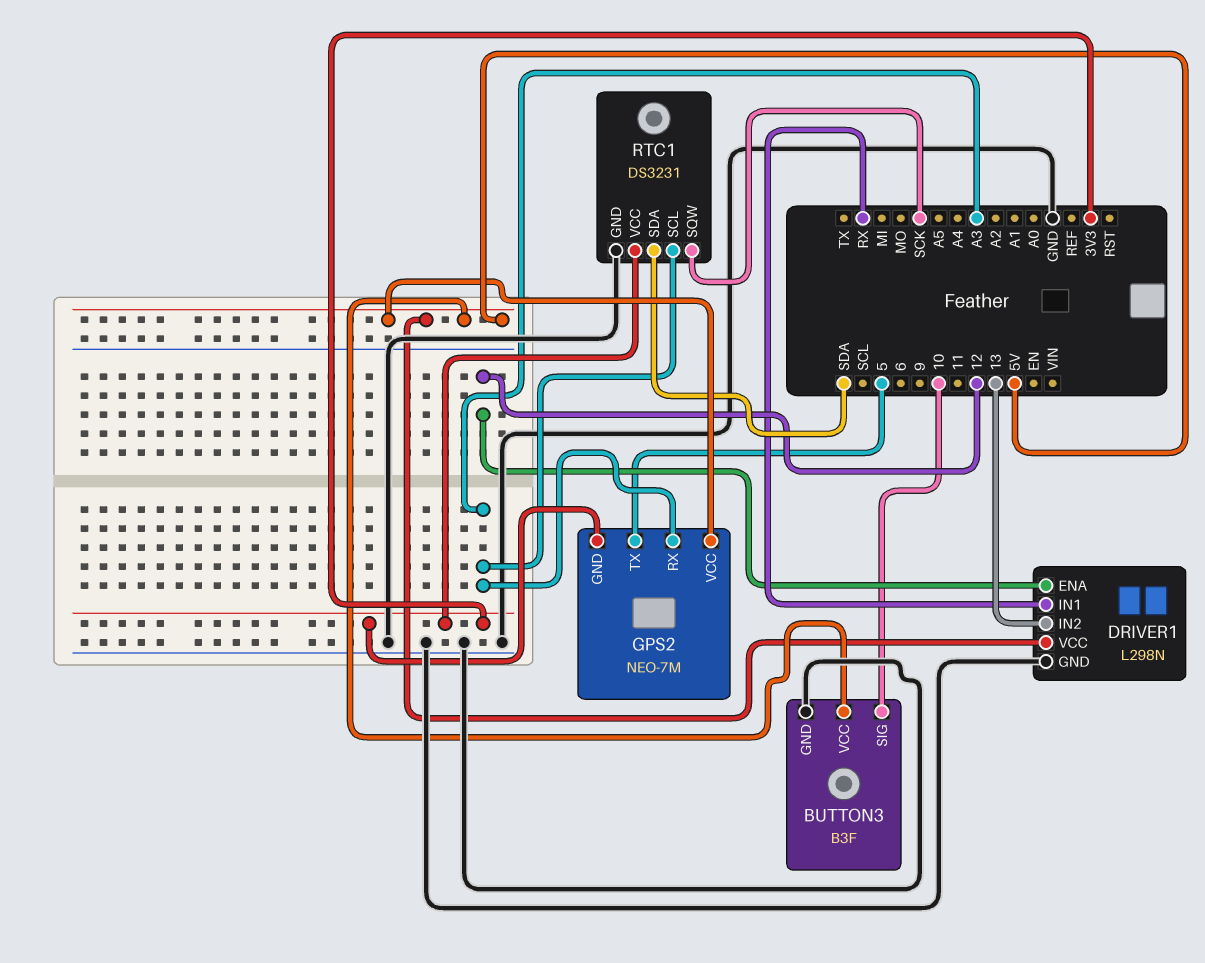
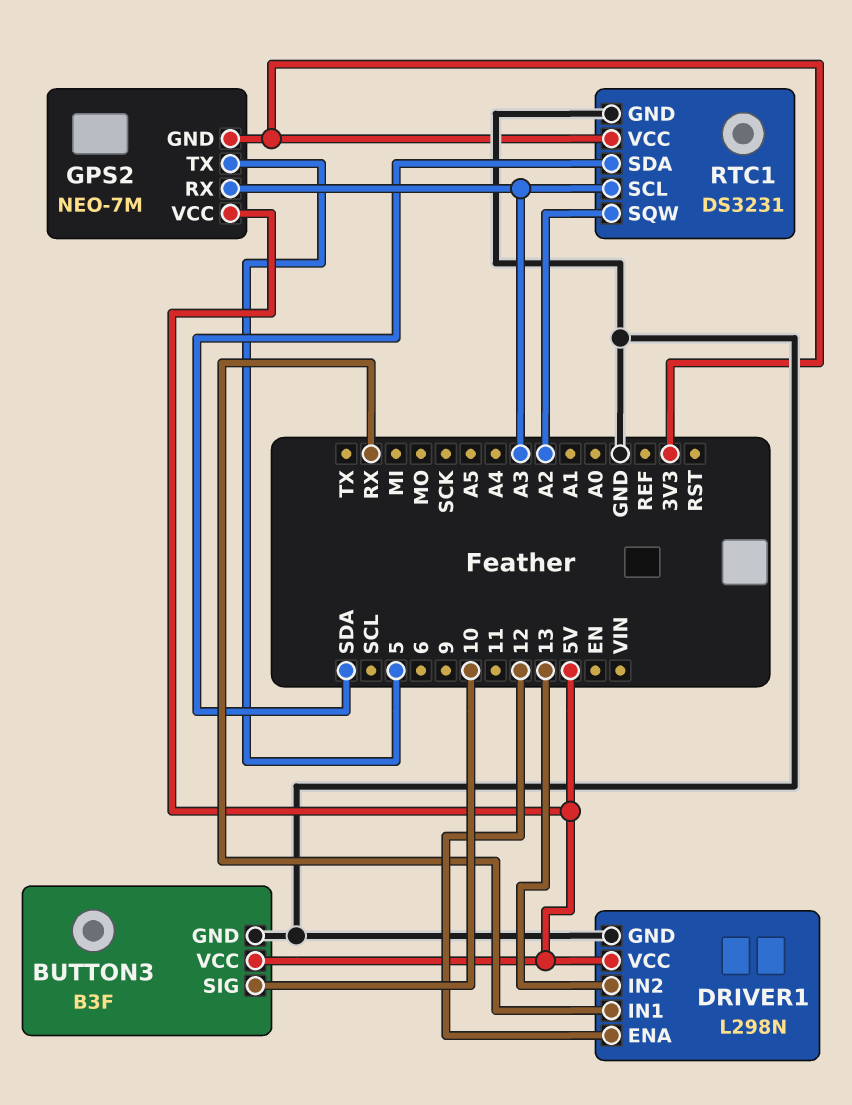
RTC1 pin SQW: SCK -> A2

